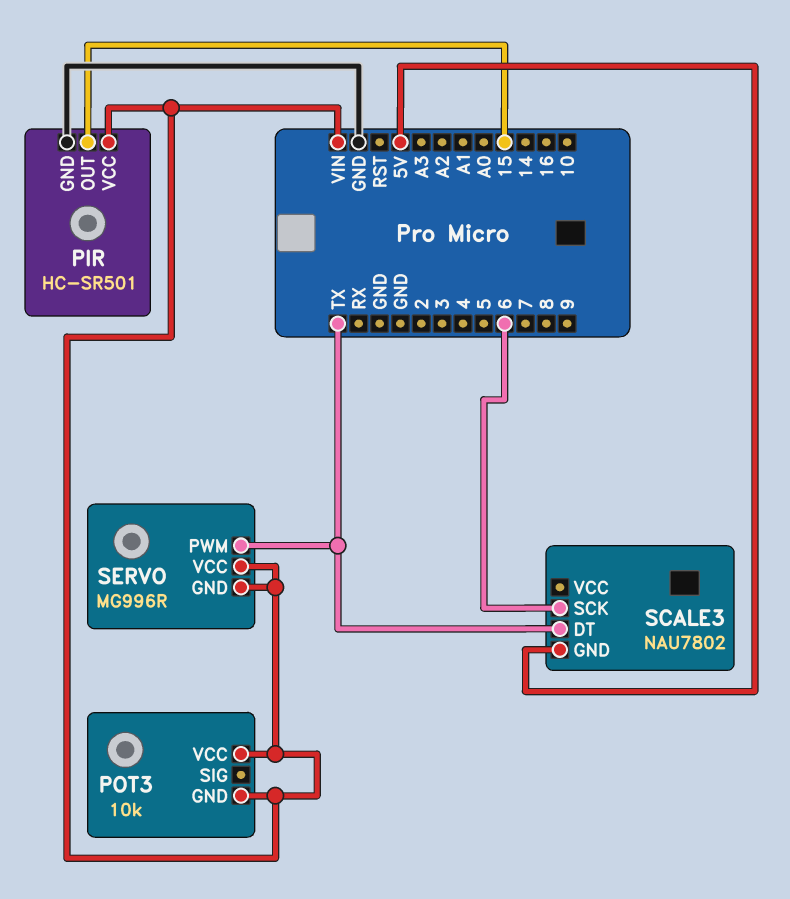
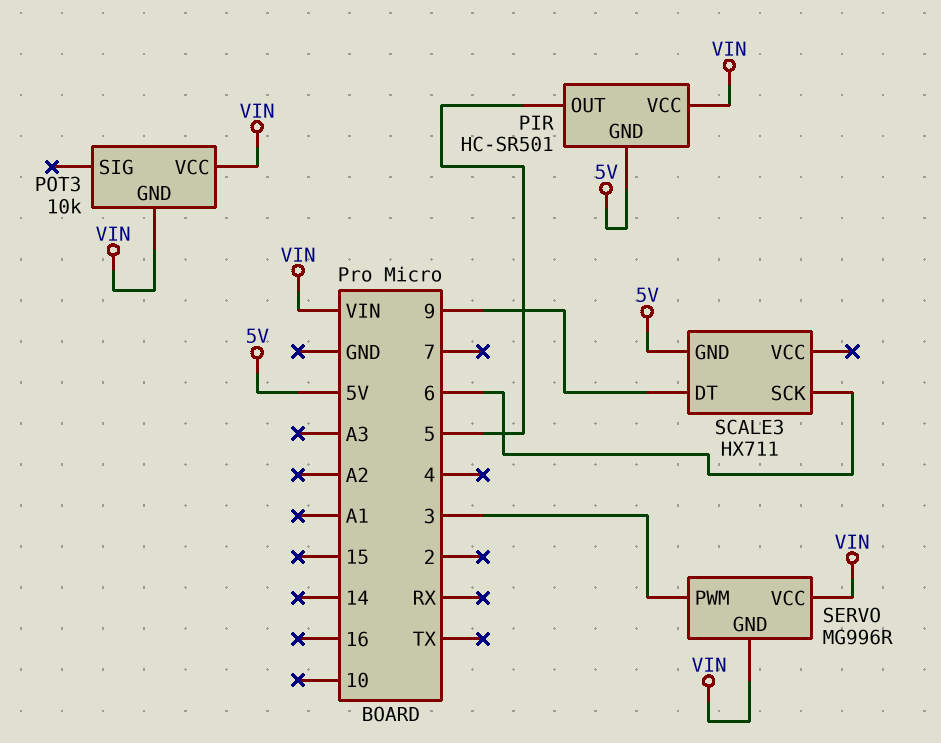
PIR pin GND: GND -> 5V
PIR pin OUT: 15 -> 5
SCALE3: NAU7802 -> HX711
SCALE3 pin DT: TX -> 9
SERVO pin PWM: TX -> 3

